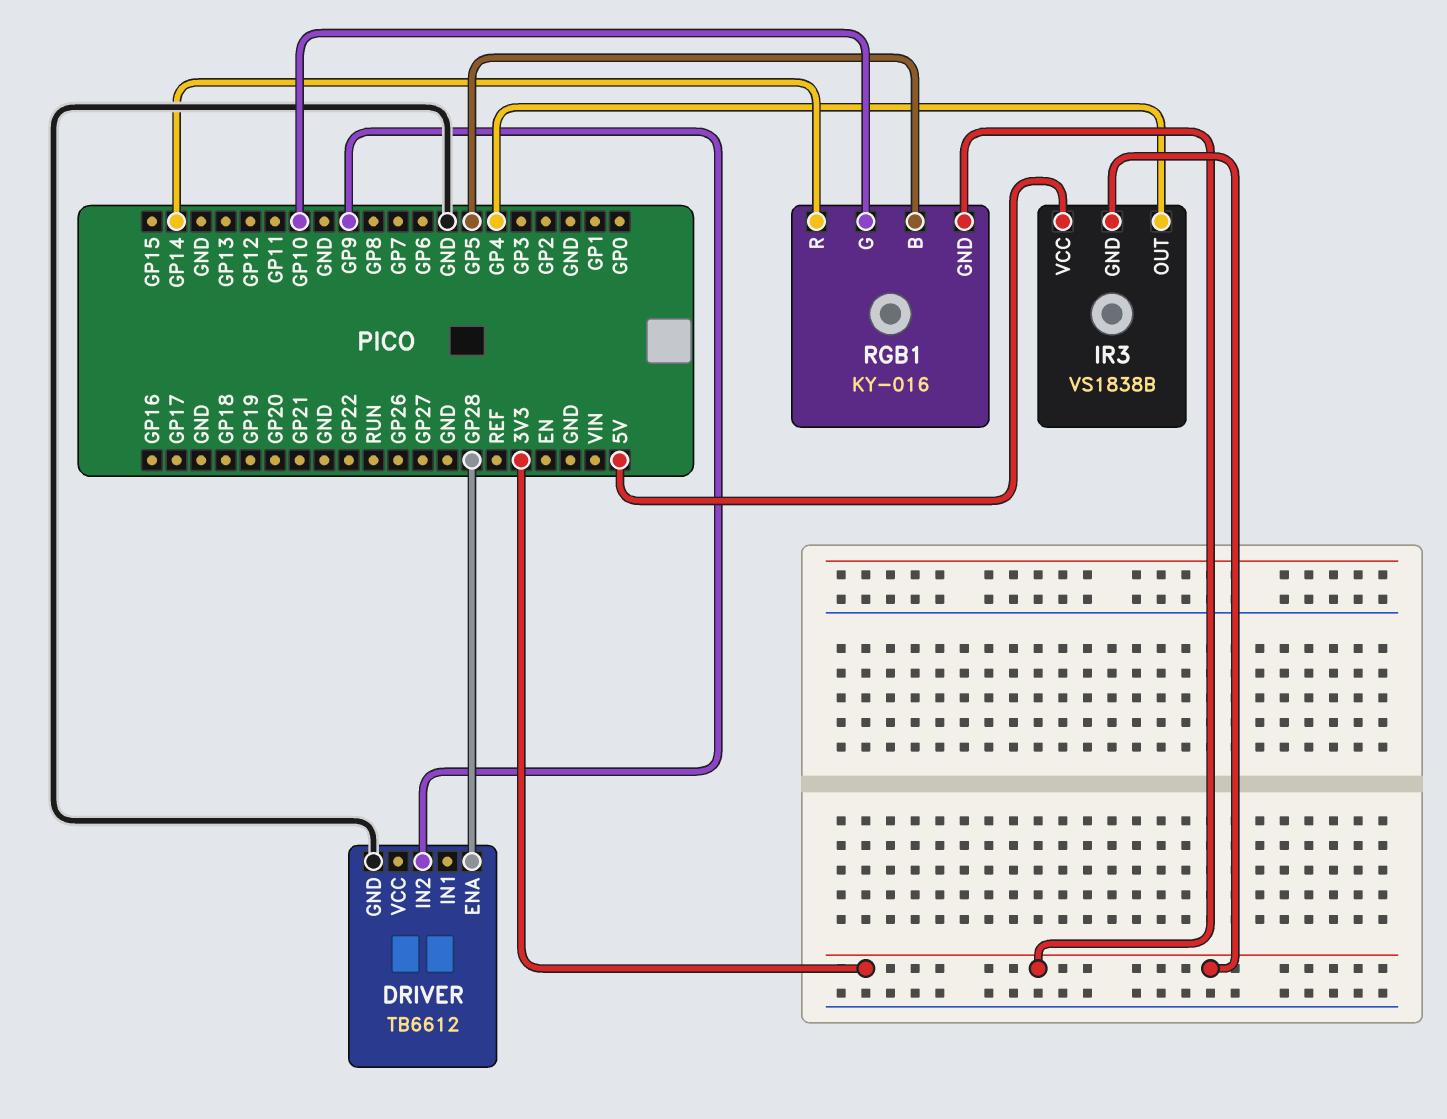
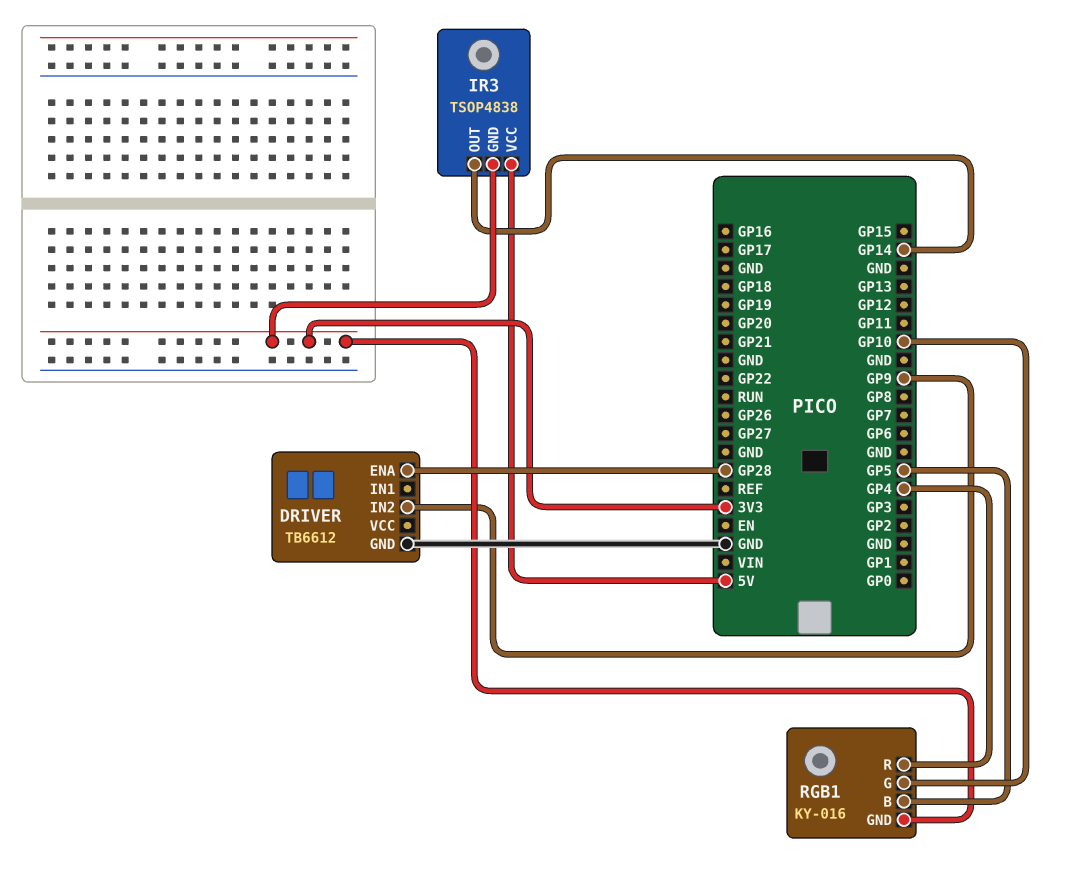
IR3: VS1838B -> TSOP4838
IR3 pin OUT: GP4 -> GP14
RGB1 pin R: GP14 -> GP4

